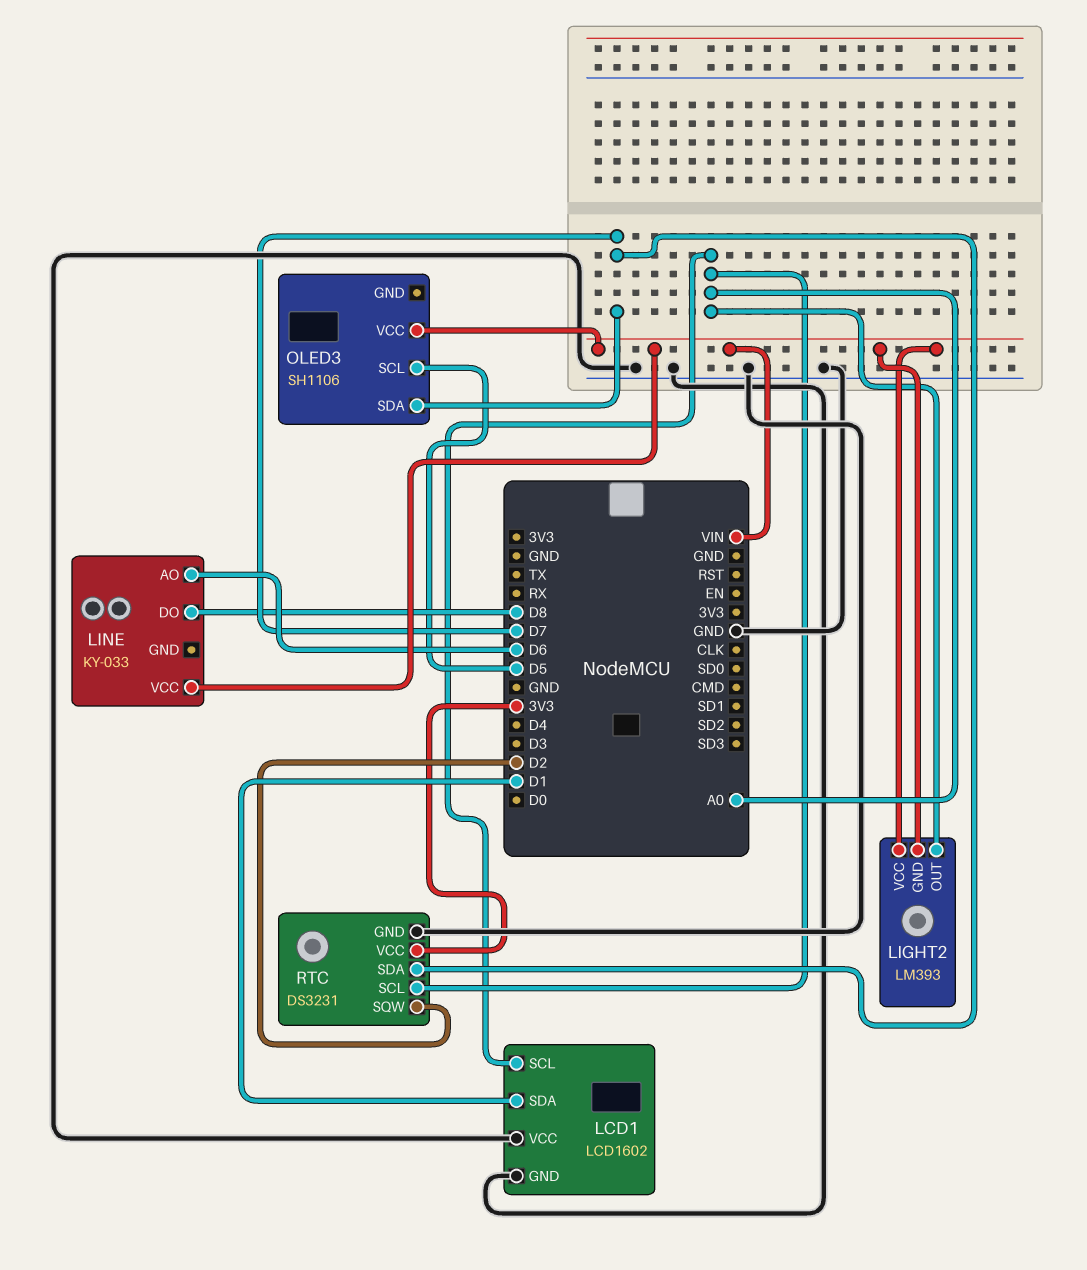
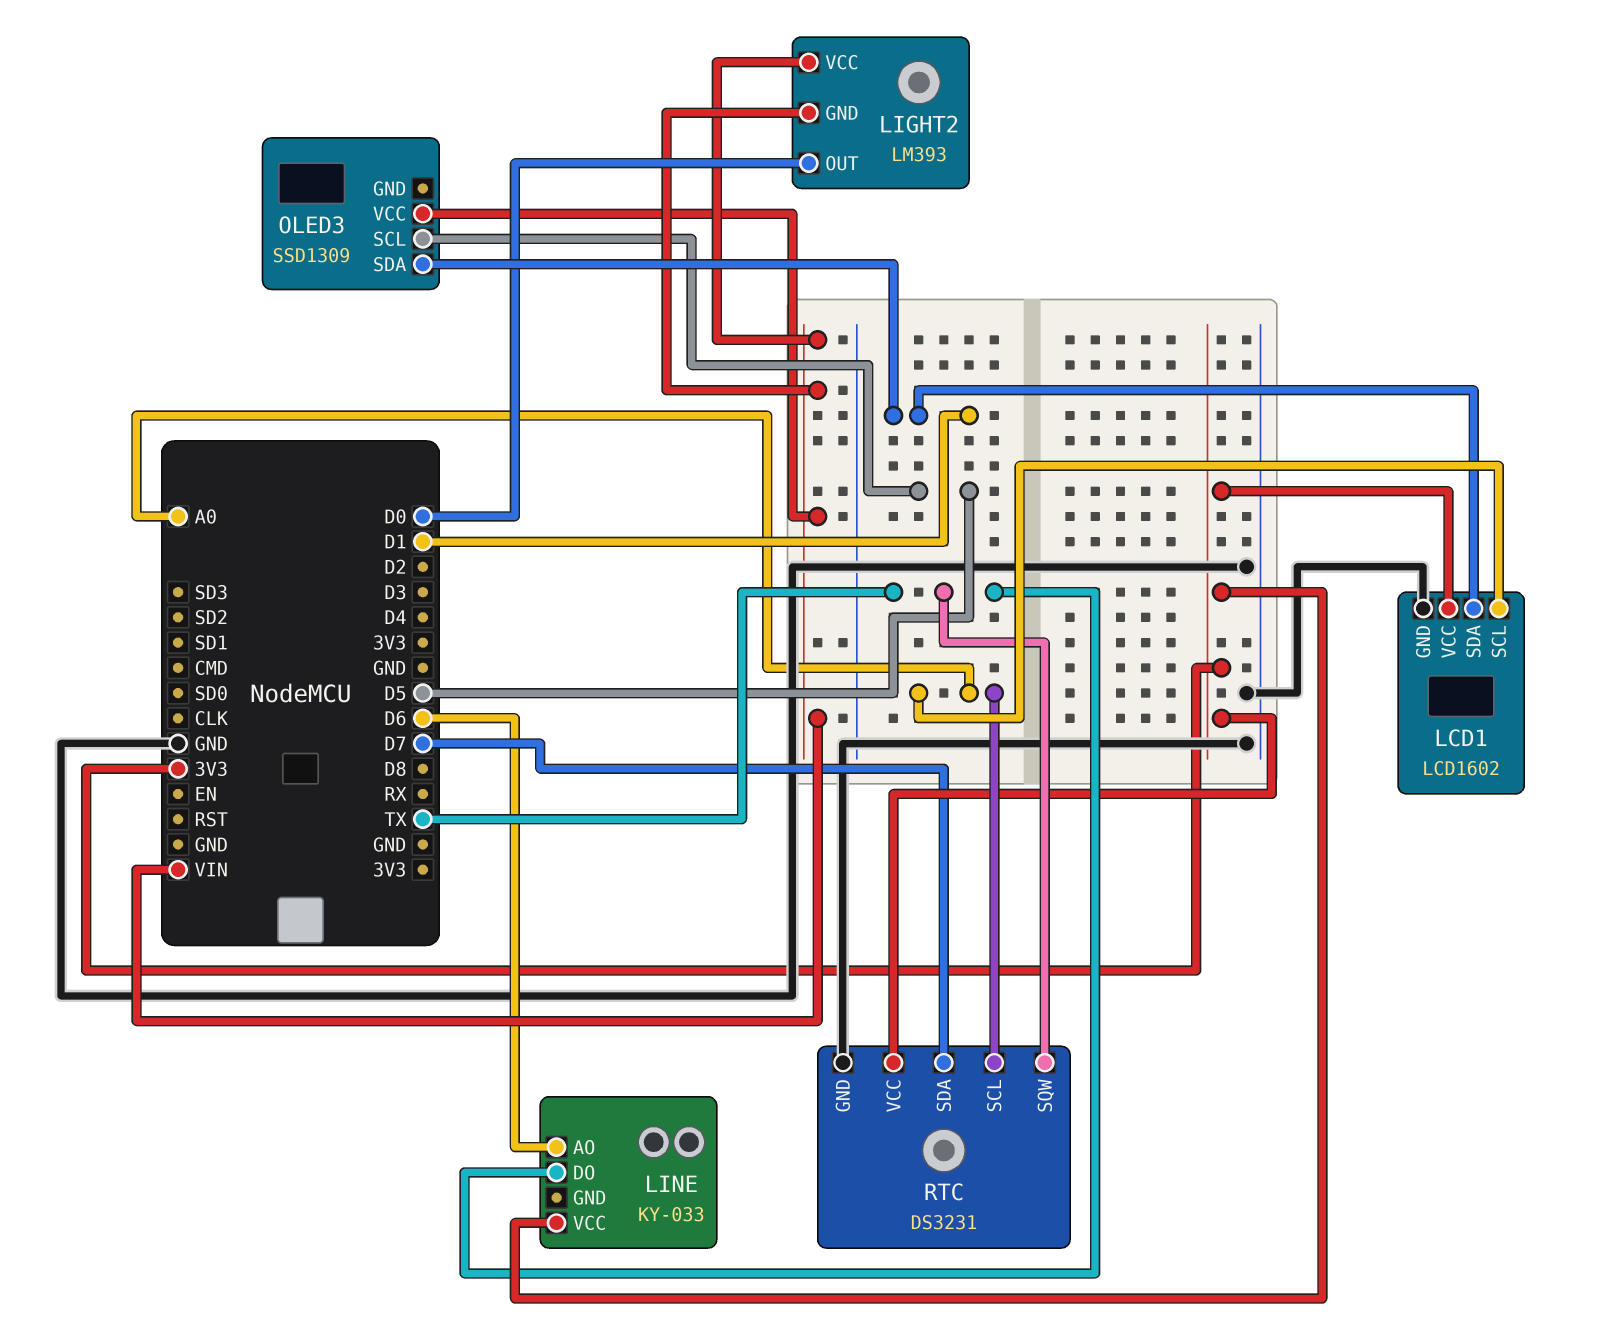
LCD1 pin VCC: GND -> 3V3
LIGHT2 pin OUT: A0 -> D0
LINE pin DO: D8 -> TX
LINE pin VCC: VIN -> 3V3
OLED3: SH1106 -> SSD1309
OLED3 pin SDA: D7 -> D1
RTC pin SQW: D2 -> TX

